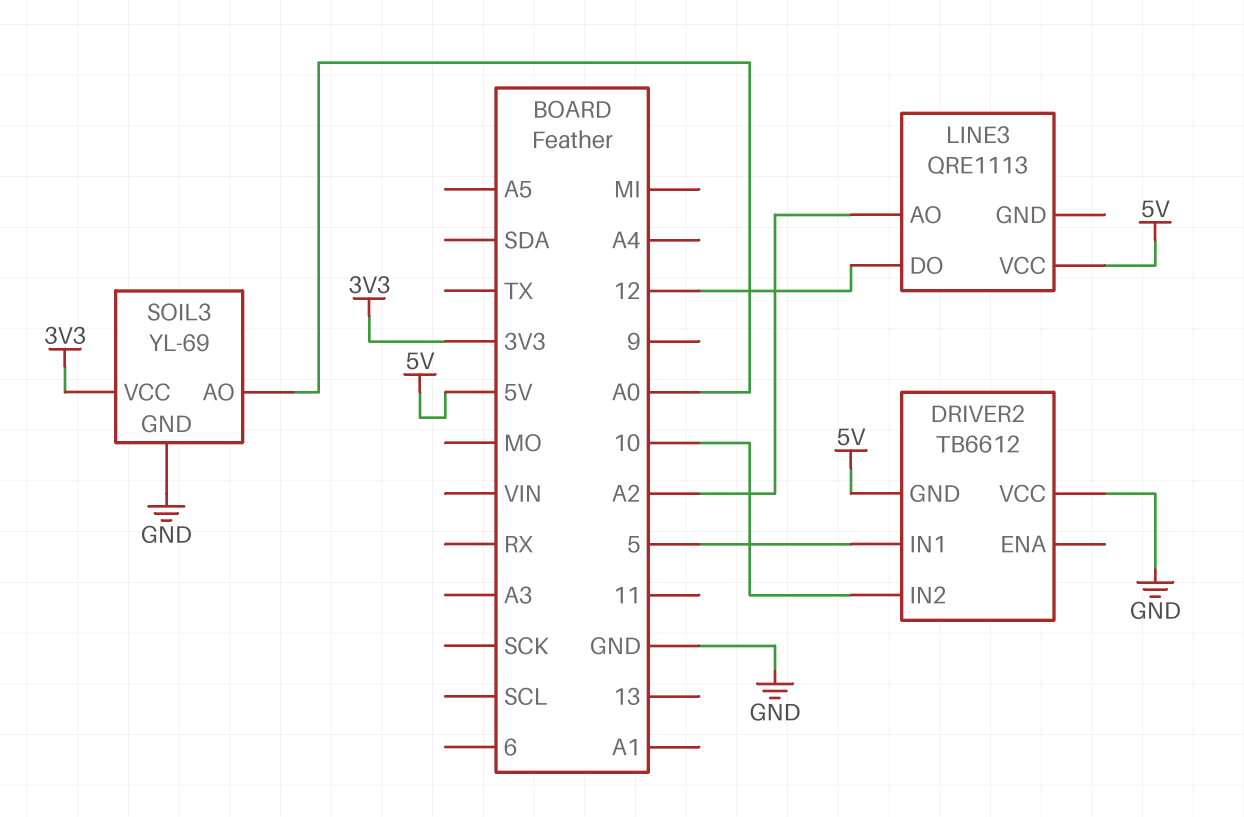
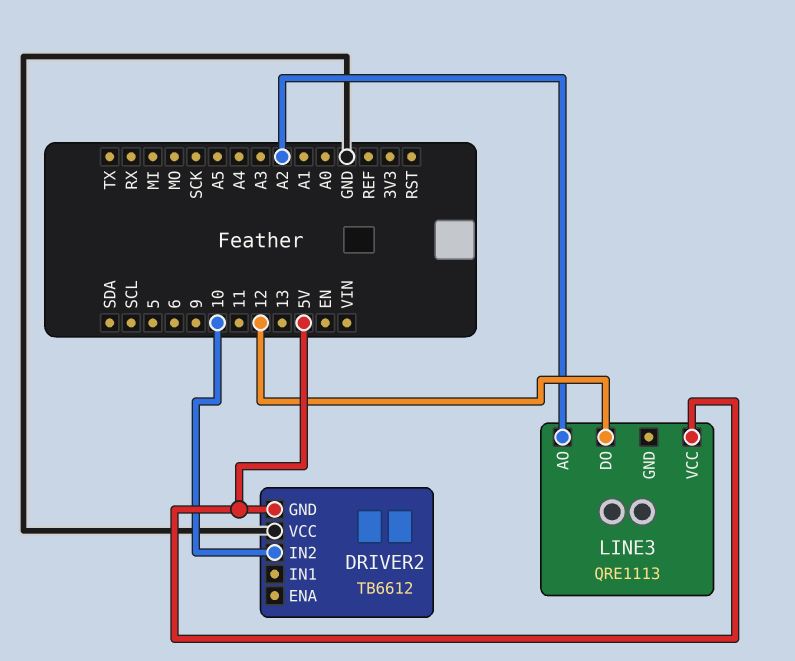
DRIVER2 pin IN1: 5 -> none
SOIL3: YL-69 -> none
SOIL3 pin AO: A0 -> none
SOIL3 pin GND: GND -> none
SOIL3 pin VCC: 3V3 -> none

